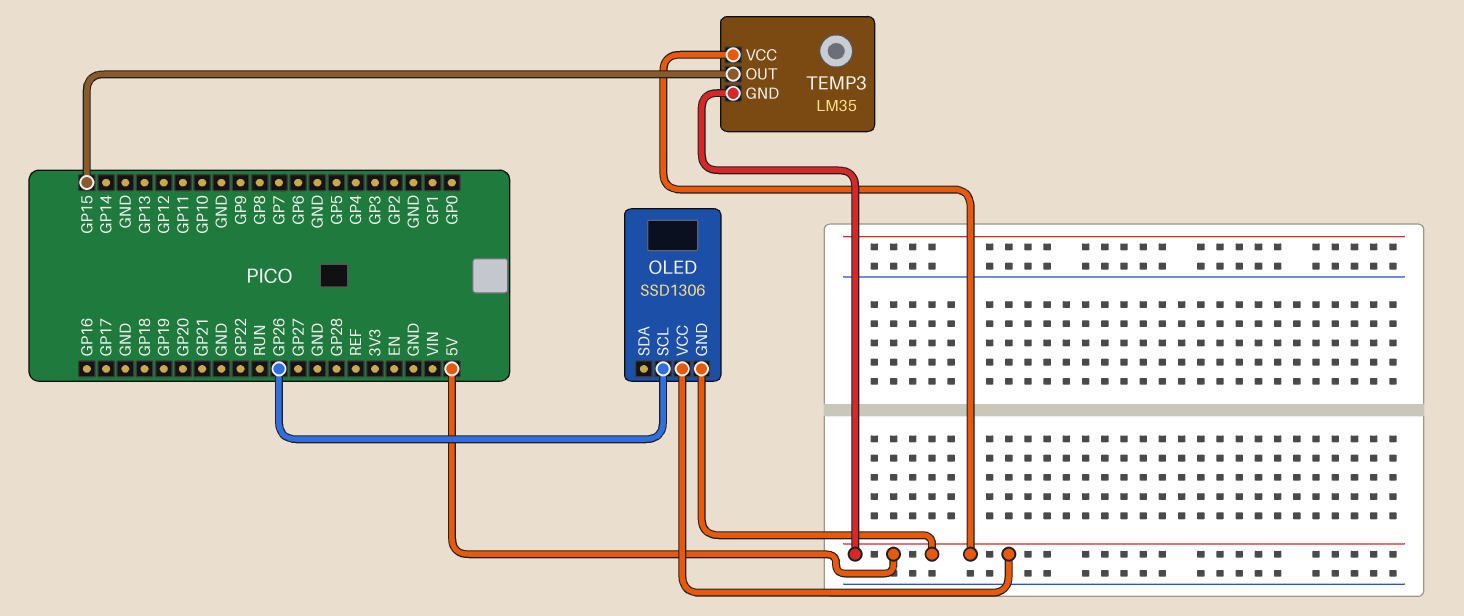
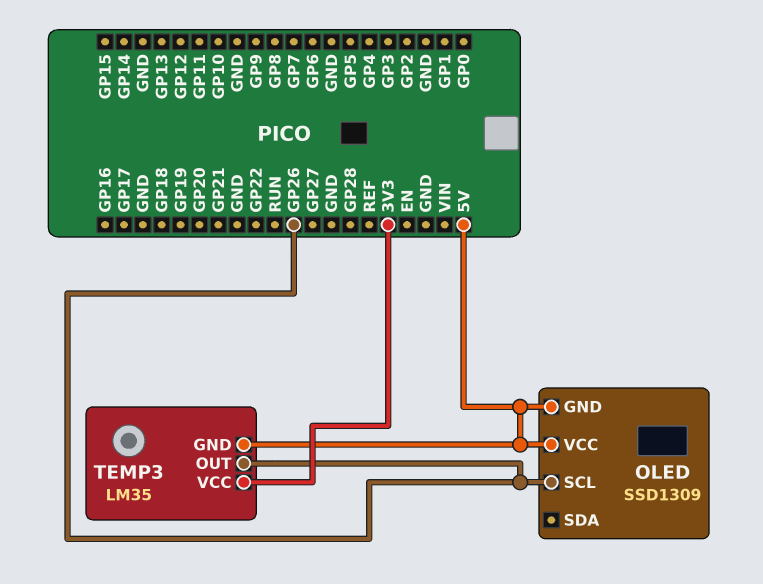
OLED: SSD1306 -> SSD1309
TEMP3 pin OUT: GP15 -> GP26
TEMP3 pin VCC: 5V -> 3V3

